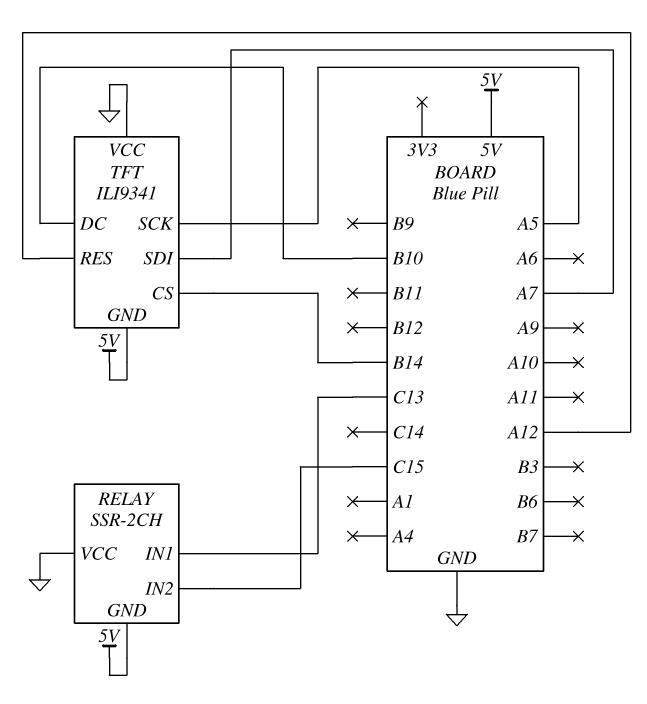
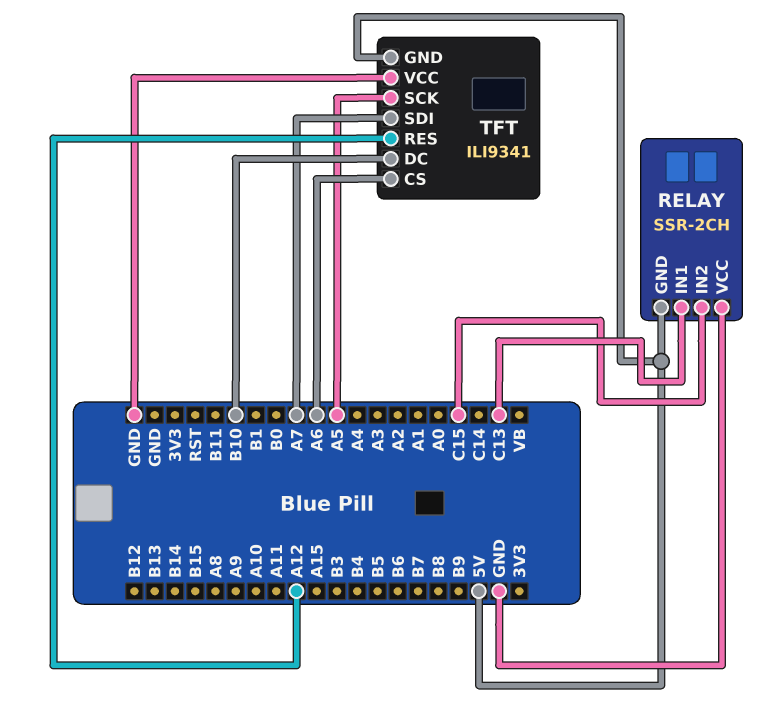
TFT pin CS: B14 -> A6

